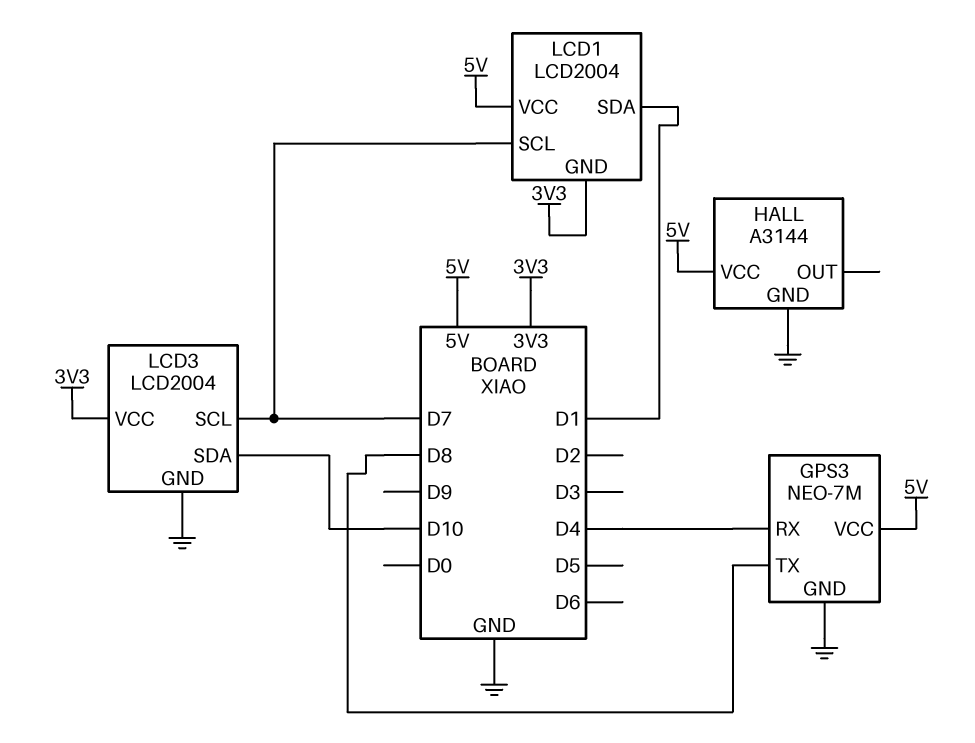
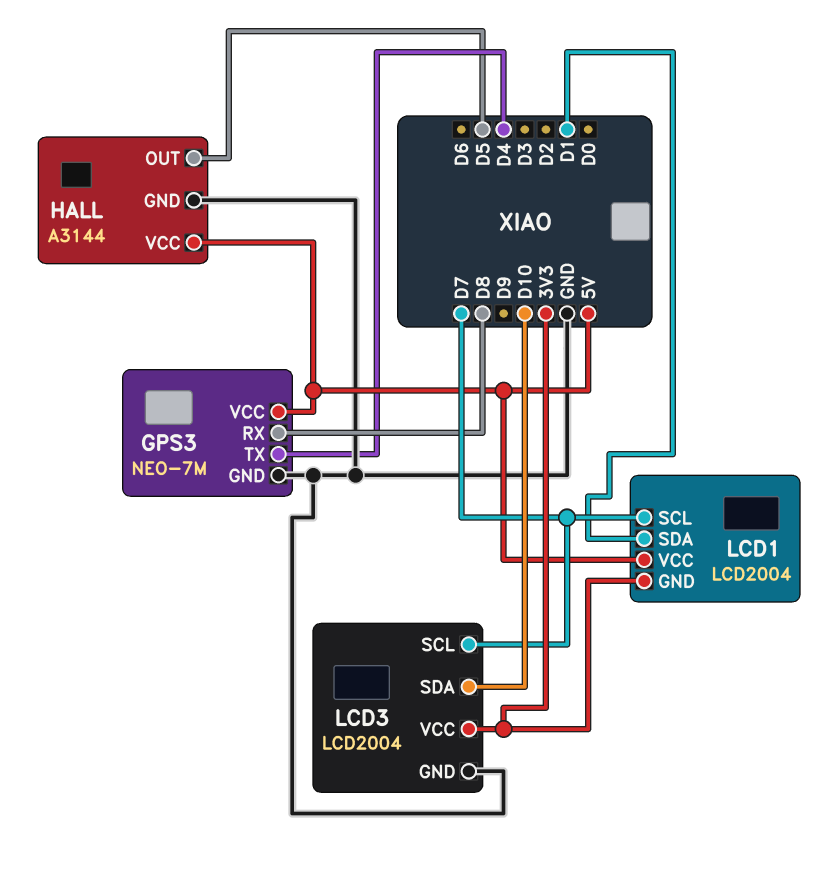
GPS3 pin RX: D4 -> D8
GPS3 pin TX: D8 -> D4
HALL pin OUT: none -> D5

